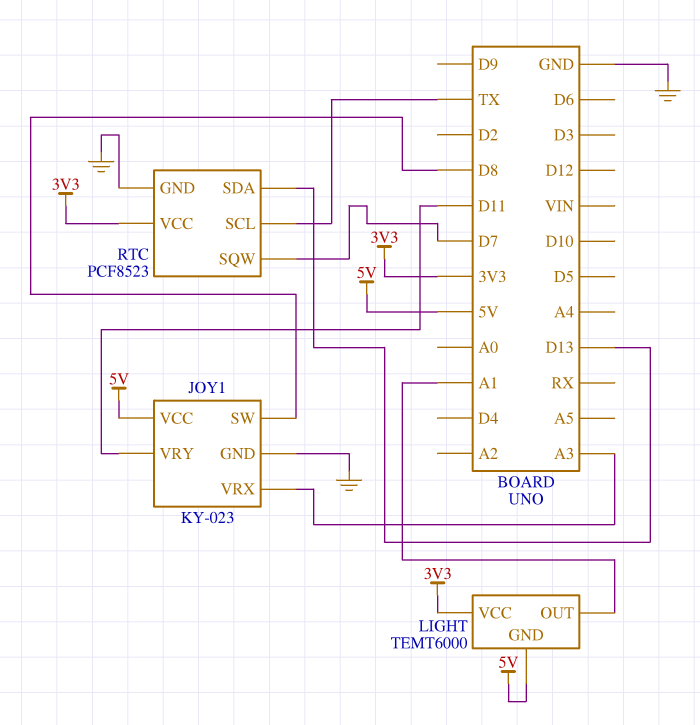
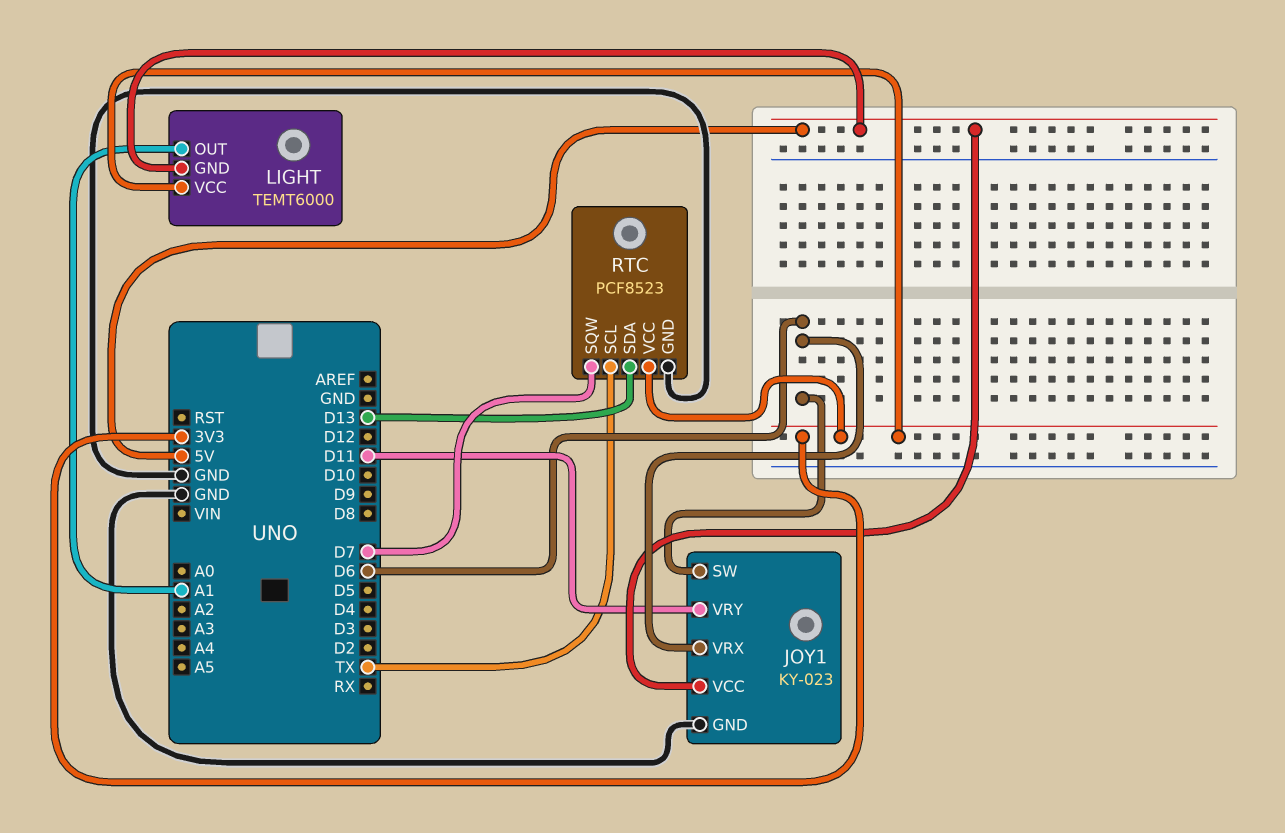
JOY1 pin SW: D8 -> D6
JOY1 pin VRX: A3 -> D6

